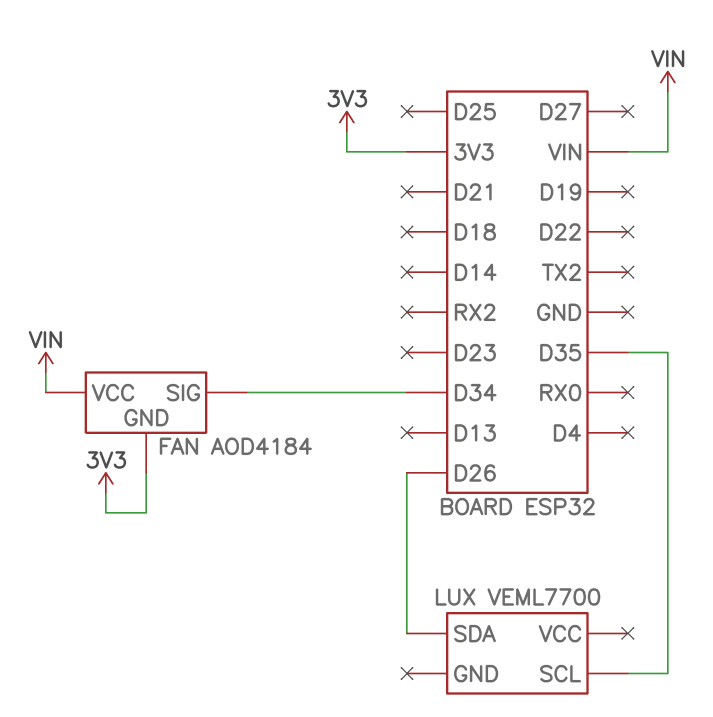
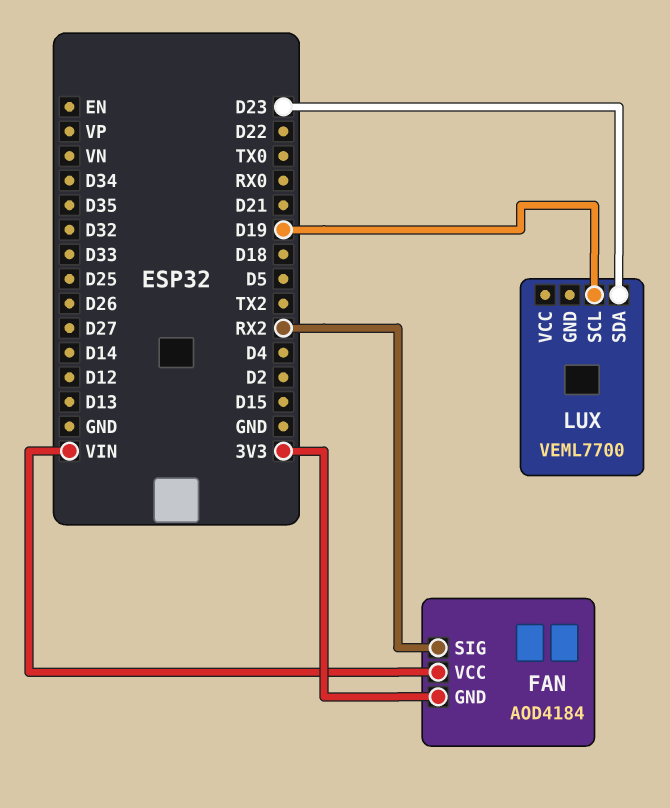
FAN pin SIG: D34 -> RX2
LUX pin SCL: D35 -> D19
LUX pin SDA: D26 -> D23

